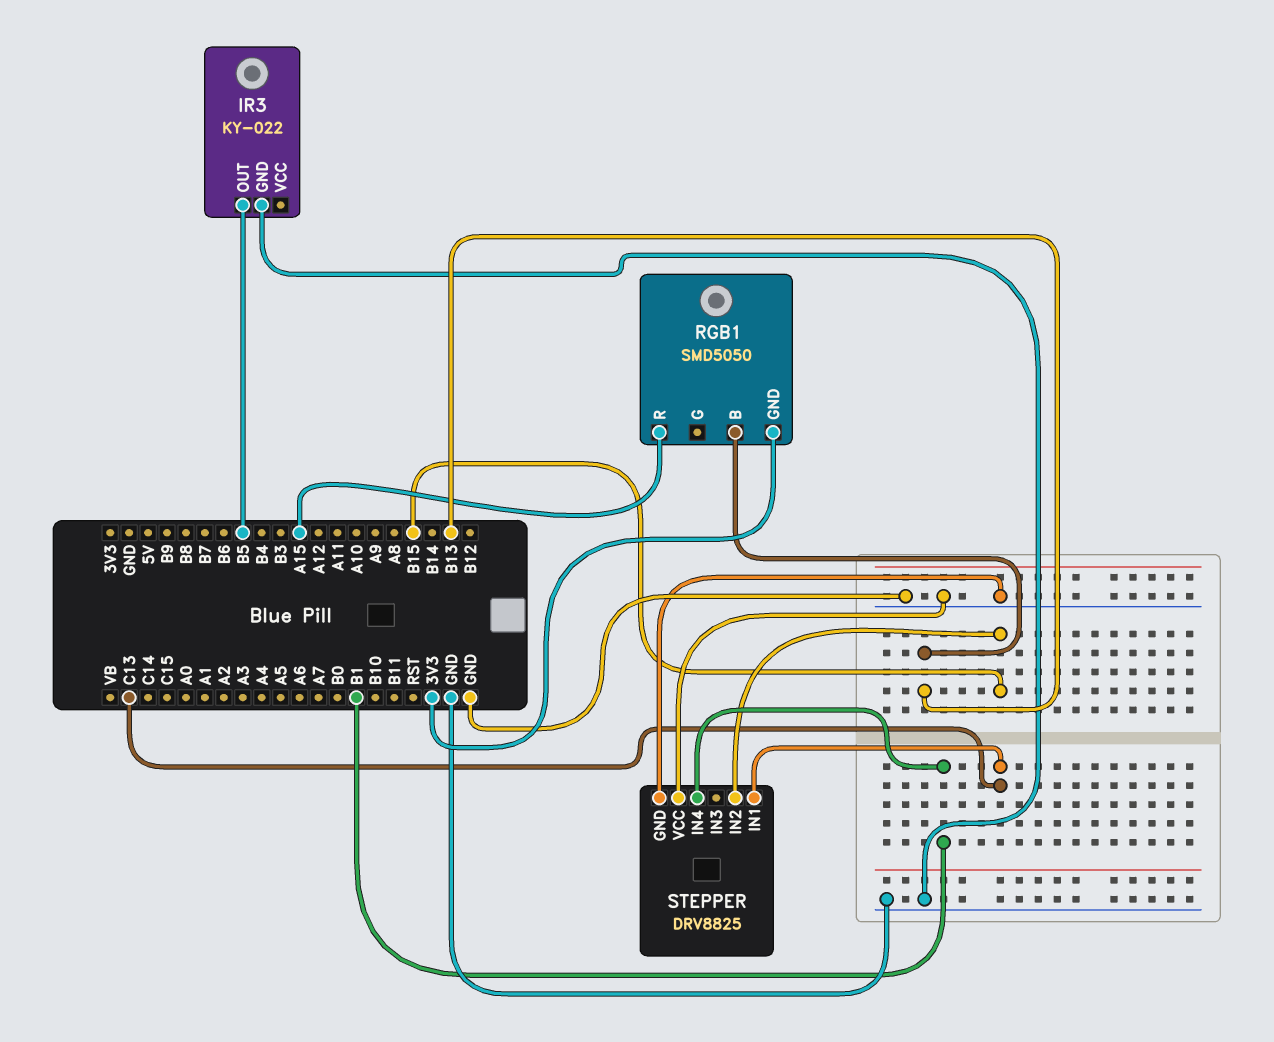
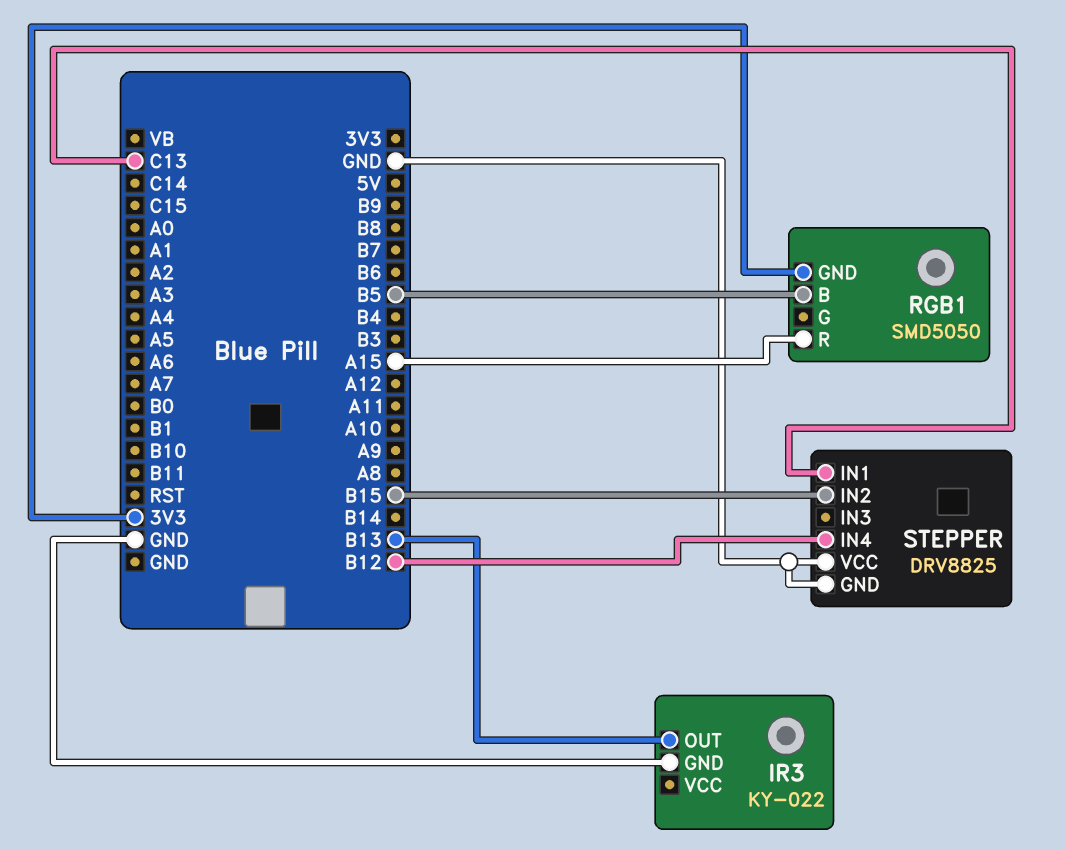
IR3 pin OUT: B5 -> B13
RGB1 pin B: B13 -> B5
STEPPER pin IN4: B1 -> B12

